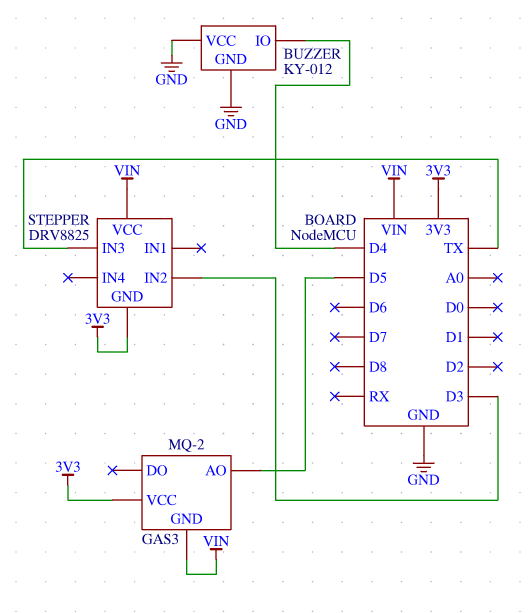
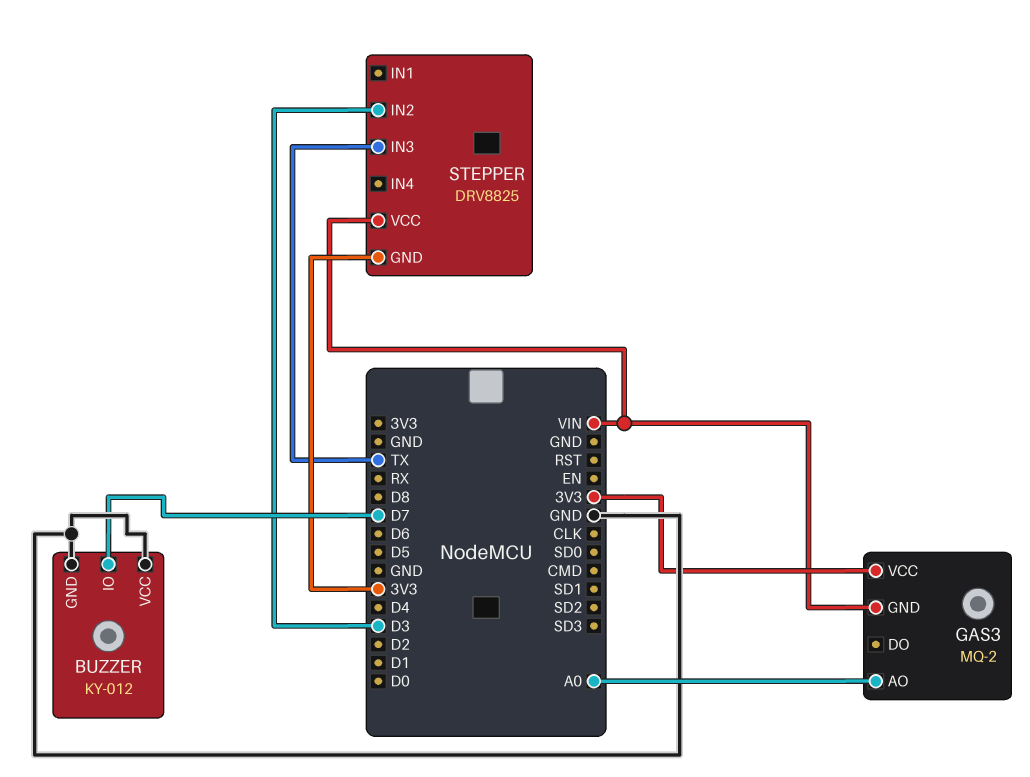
BUZZER pin IO: D4 -> D7
GAS3 pin AO: D5 -> A0

